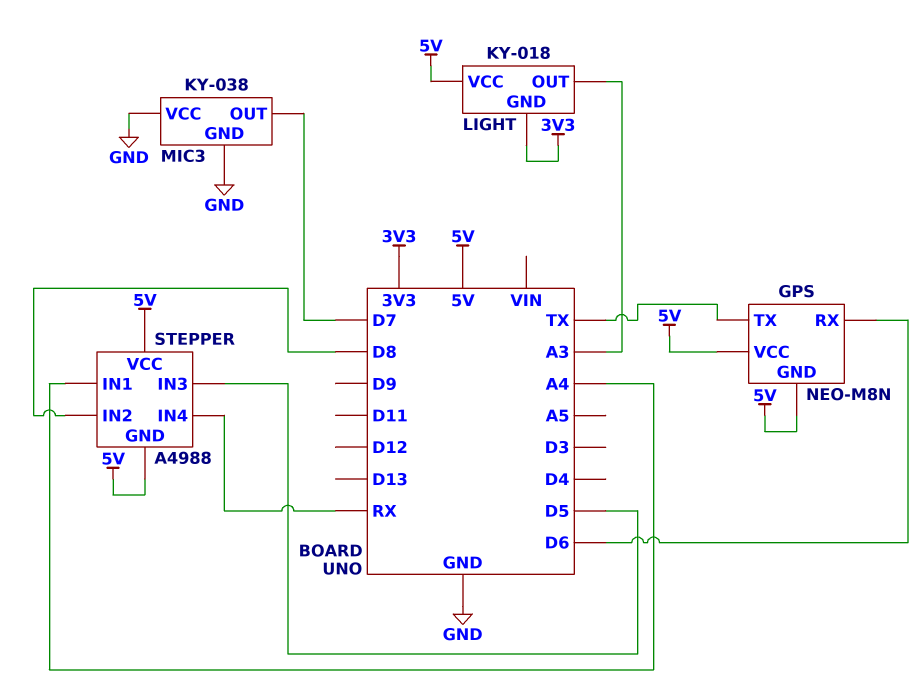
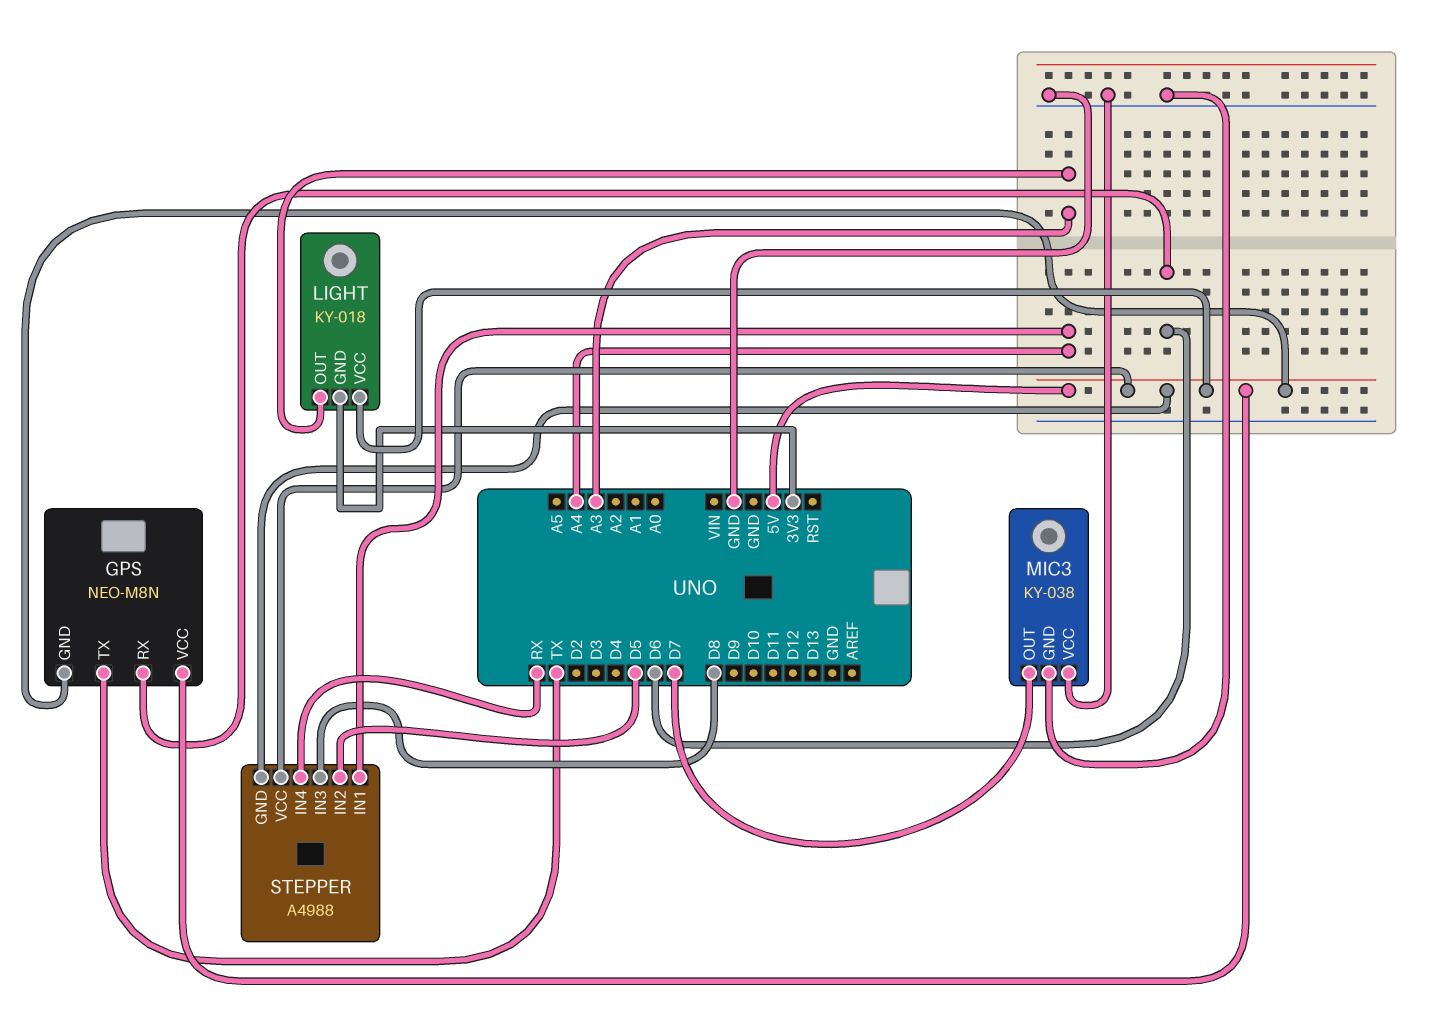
STEPPER pin IN2: D8 -> D5
STEPPER pin IN3: D5 -> D8

